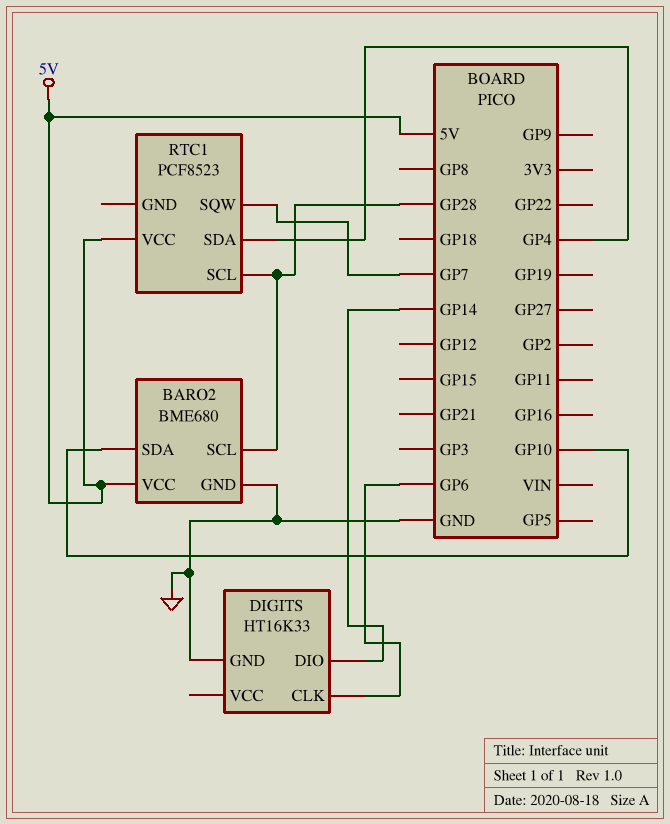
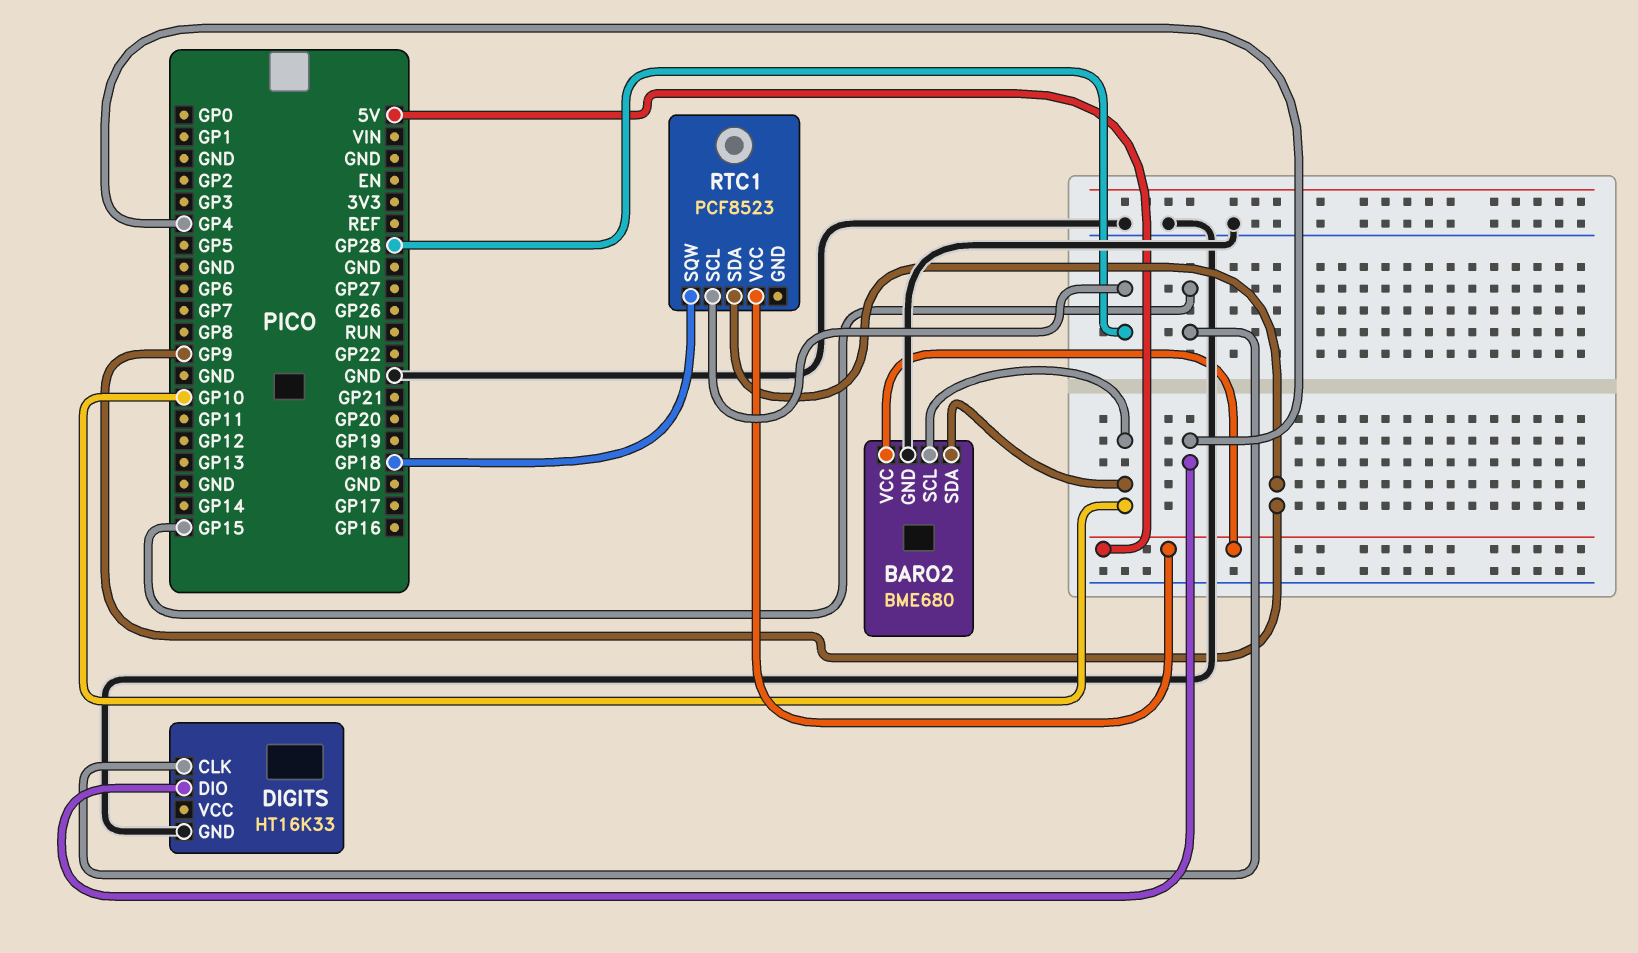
BARO2 pin SCL: GP28 -> GP10
DIGITS pin CLK: GP6 -> GP15
DIGITS pin DIO: GP14 -> GP4
RTC1 pin SDA: GP4 -> GP9
RTC1 pin SQW: GP7 -> GP18

